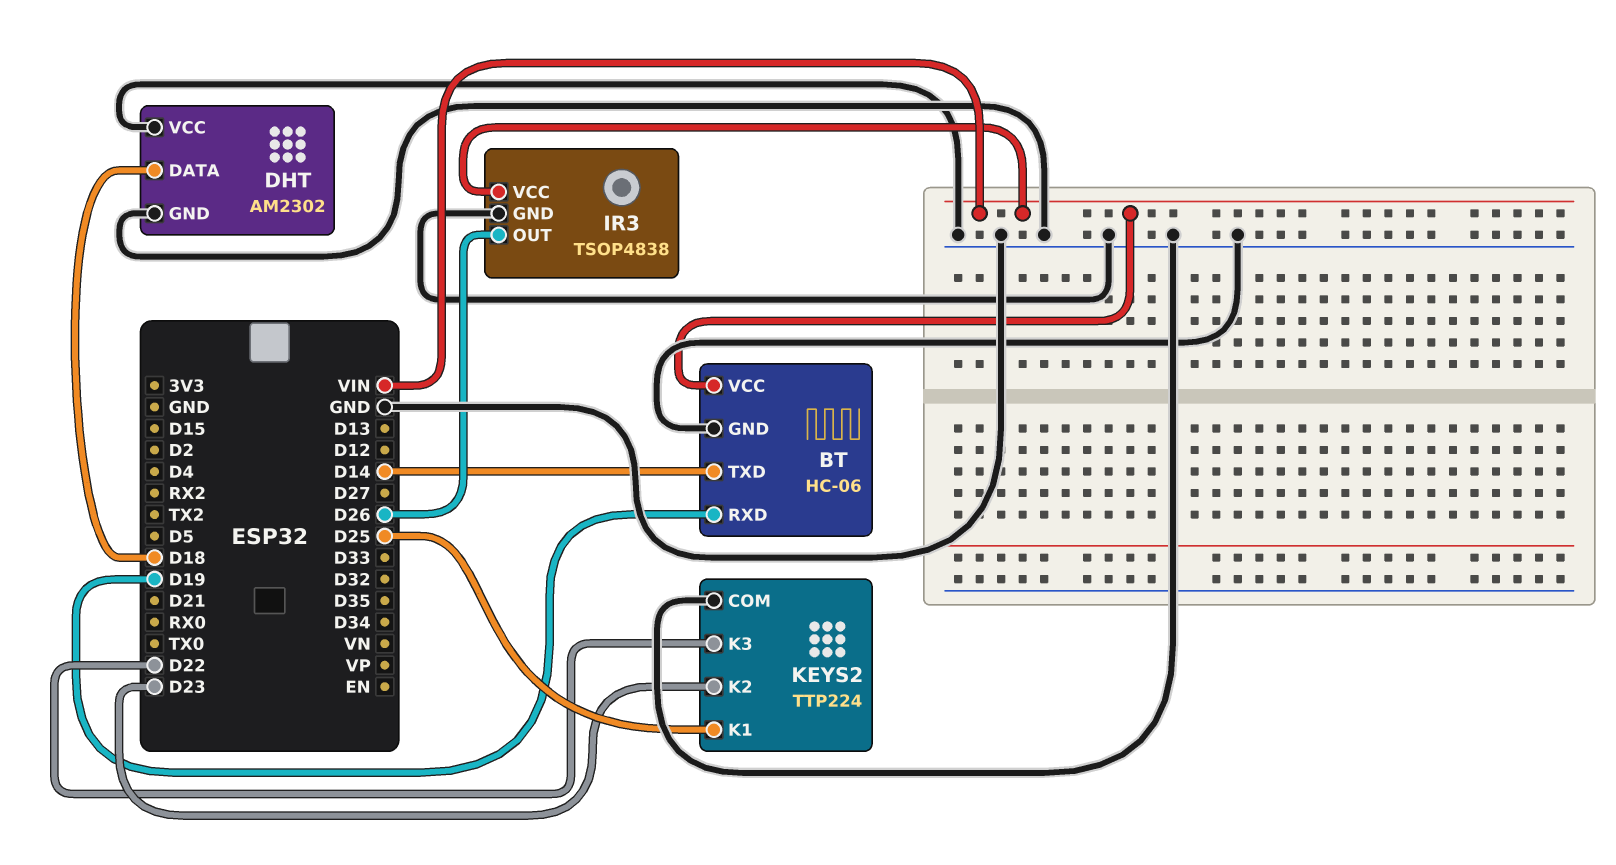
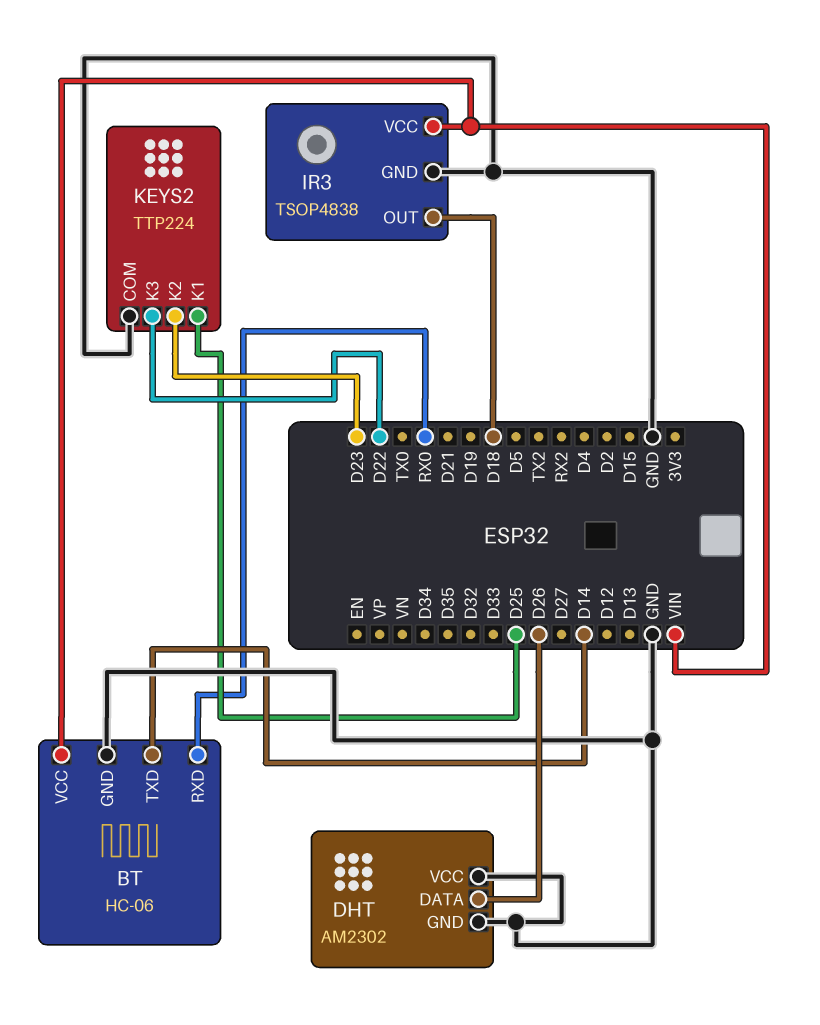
BT pin RXD: D19 -> RX0
DHT pin DATA: D18 -> D26
IR3 pin OUT: D26 -> D18

